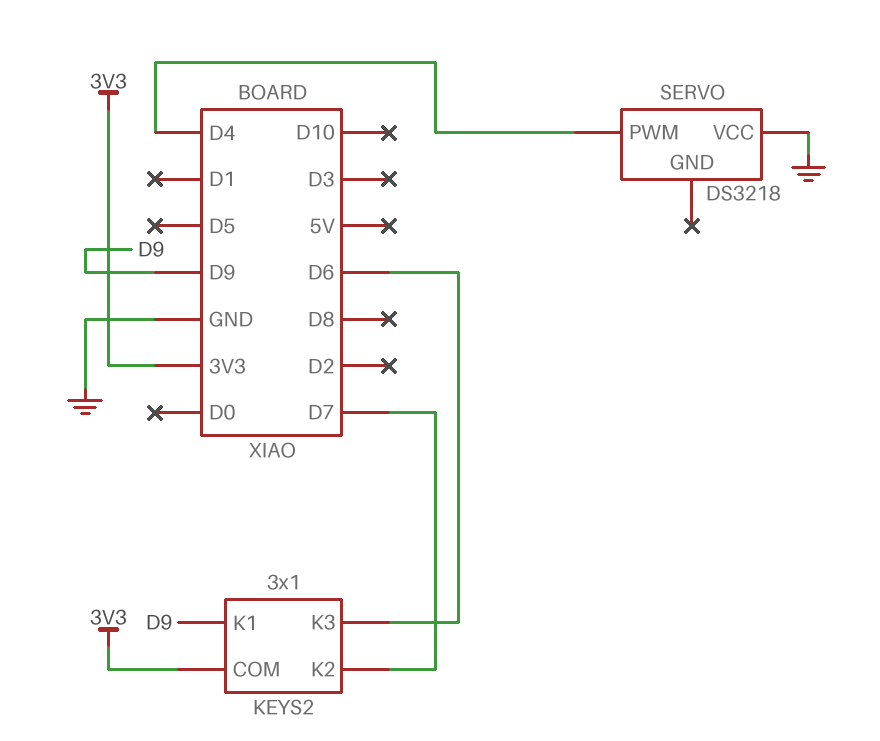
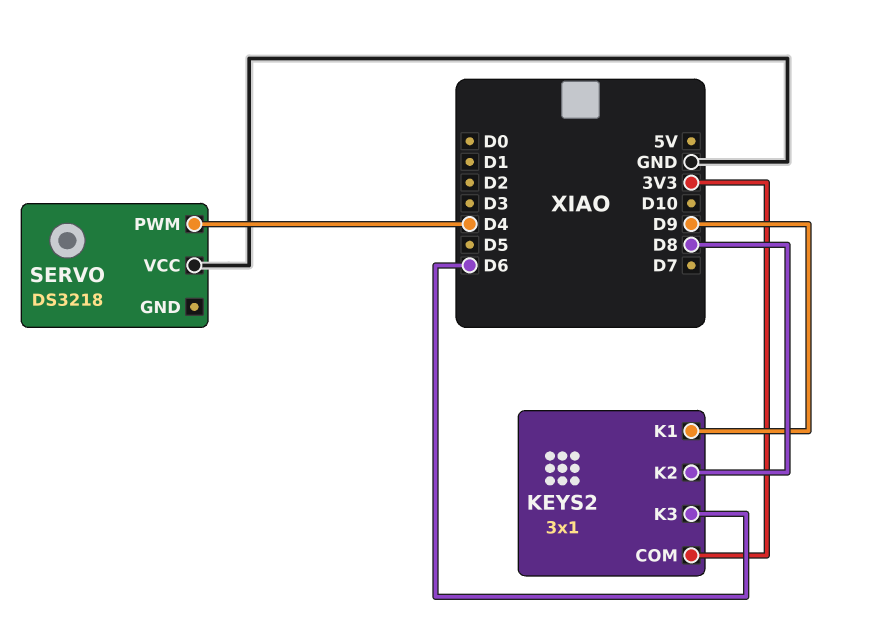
KEYS2 pin K2: D7 -> D8

